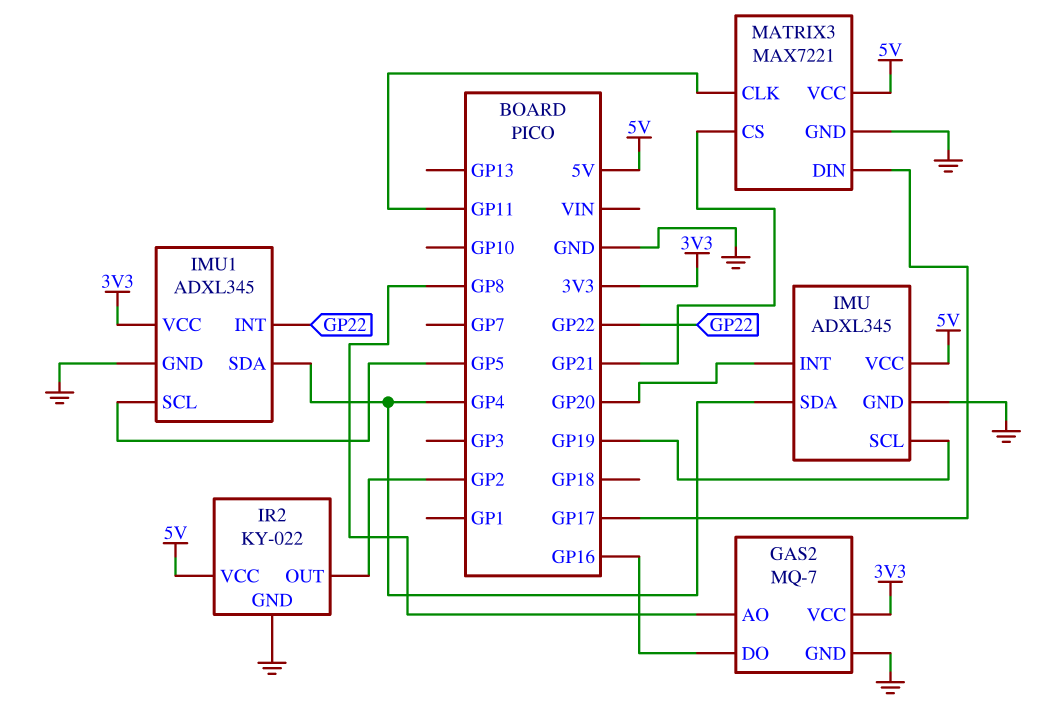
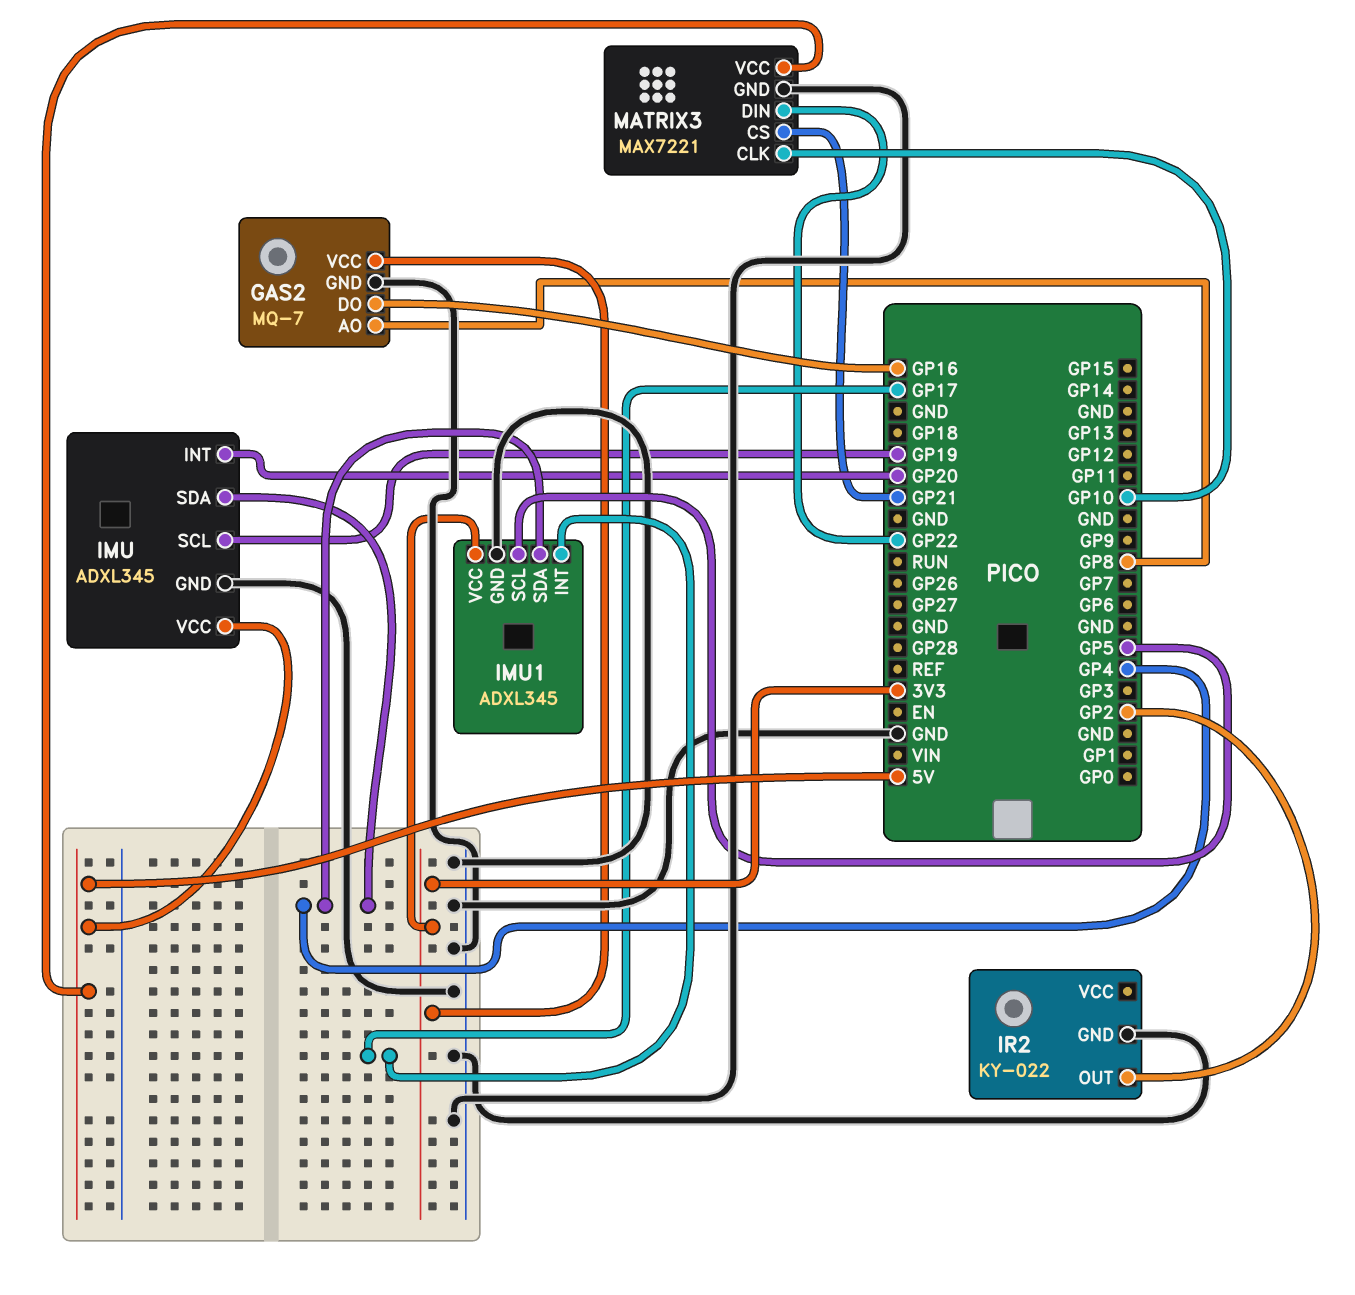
IMU1 pin INT: GP22 -> GP17
IR2 pin VCC: 5V -> none
MATRIX3 pin CLK: GP11 -> GP10
MATRIX3 pin DIN: GP17 -> GP22

